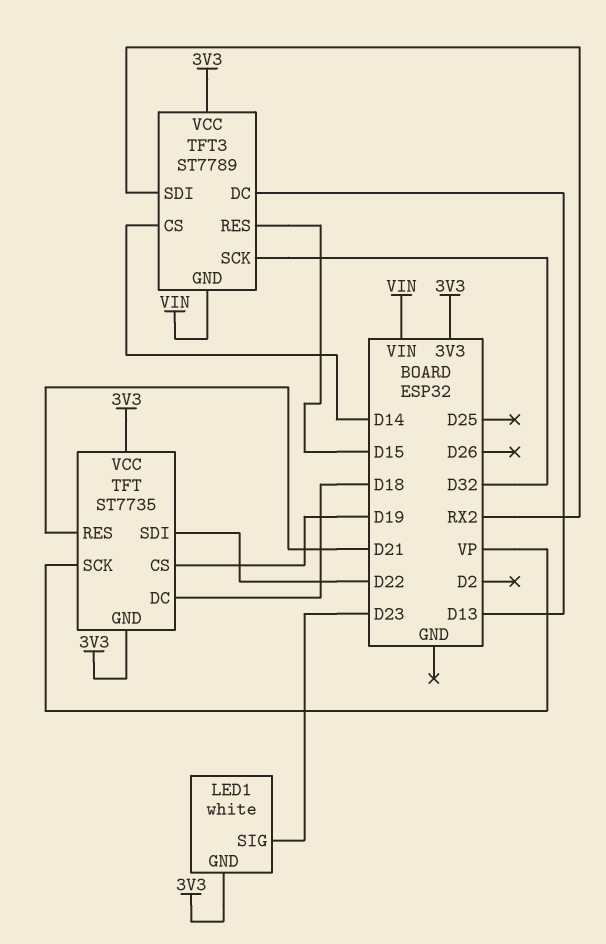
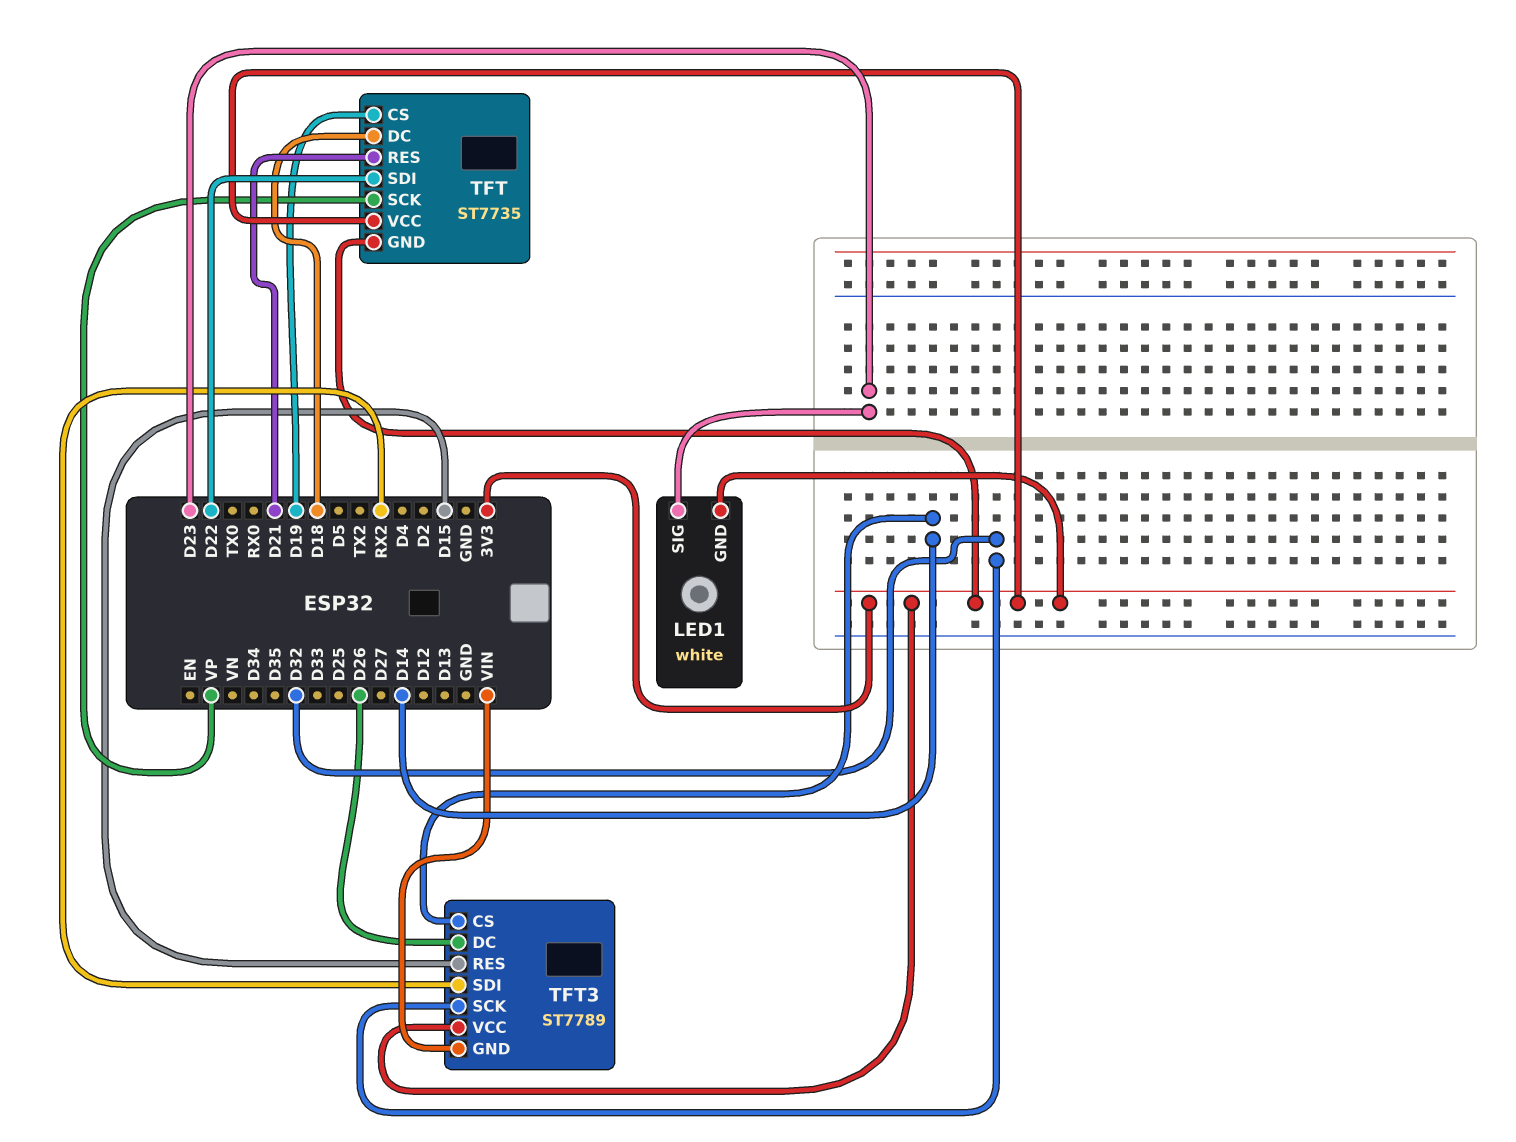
TFT3 pin DC: D13 -> D26

